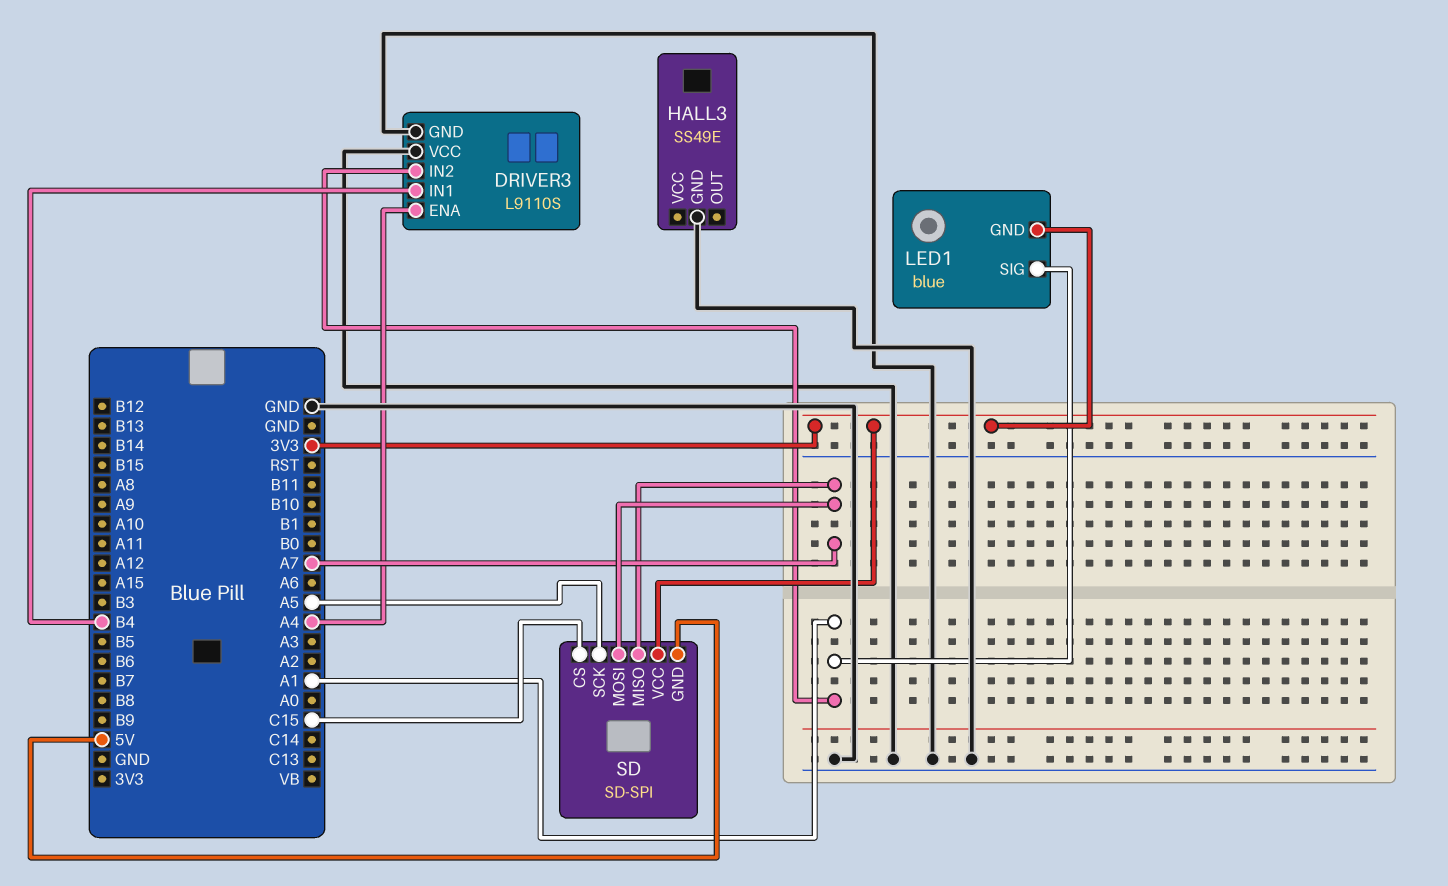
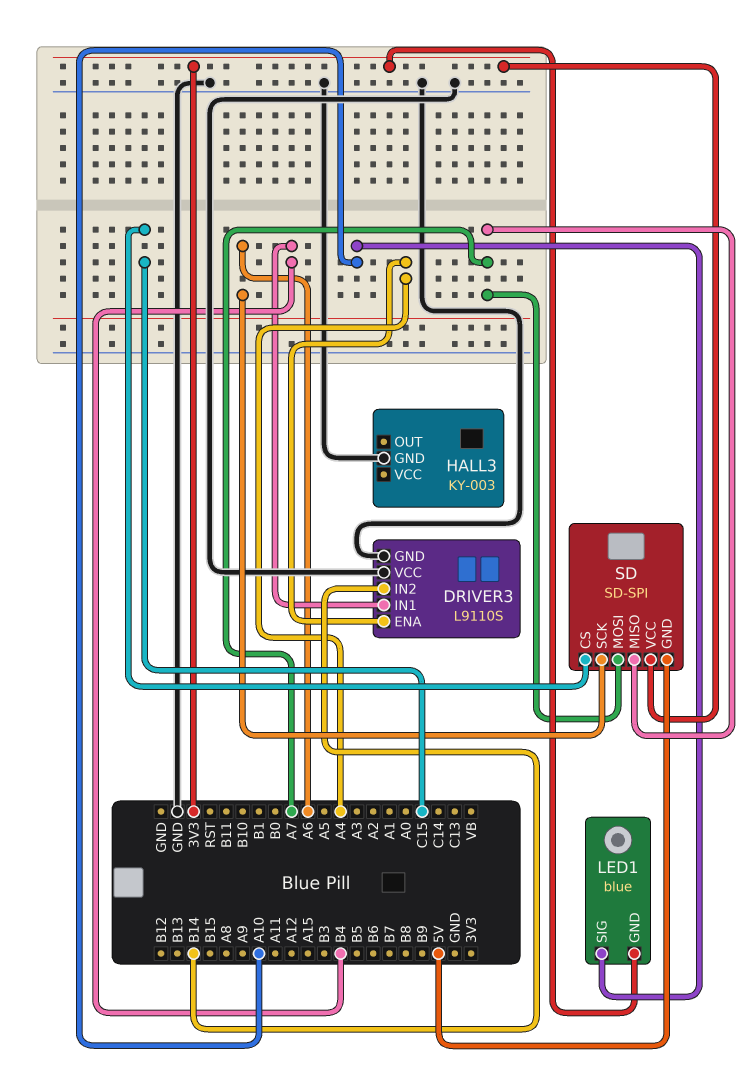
DRIVER3 pin IN2: A1 -> B14
HALL3: SS49E -> KY-003
LED1 pin SIG: A1 -> A10
SD pin SCK: A5 -> A6

